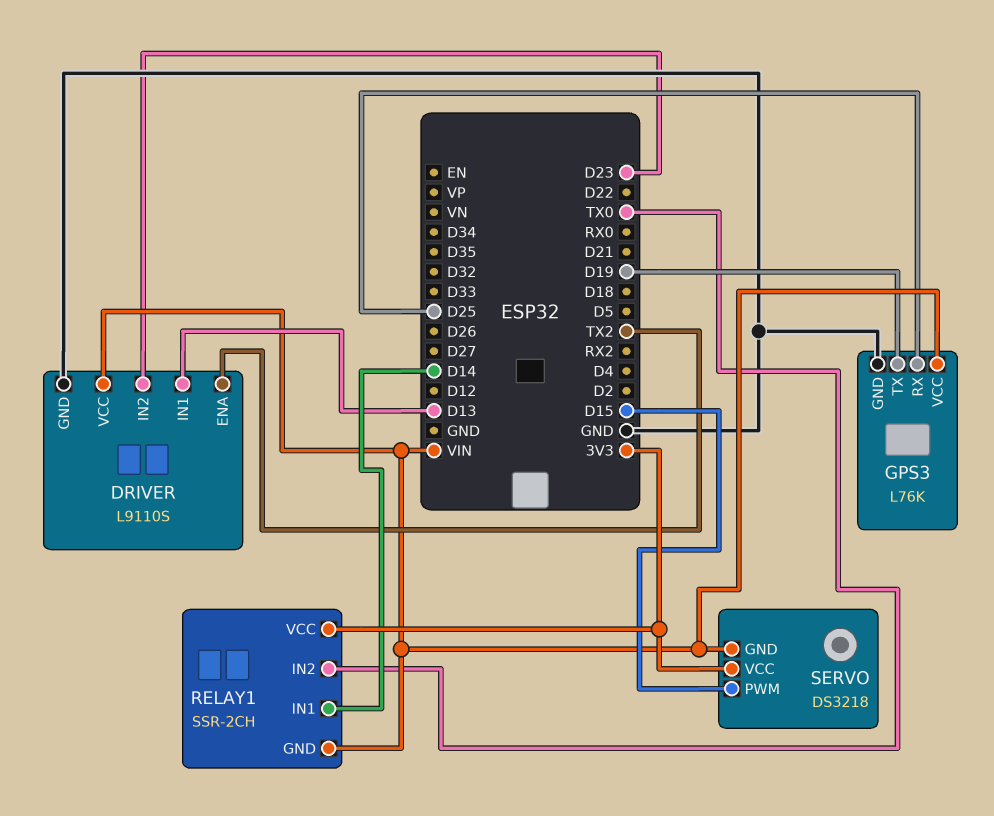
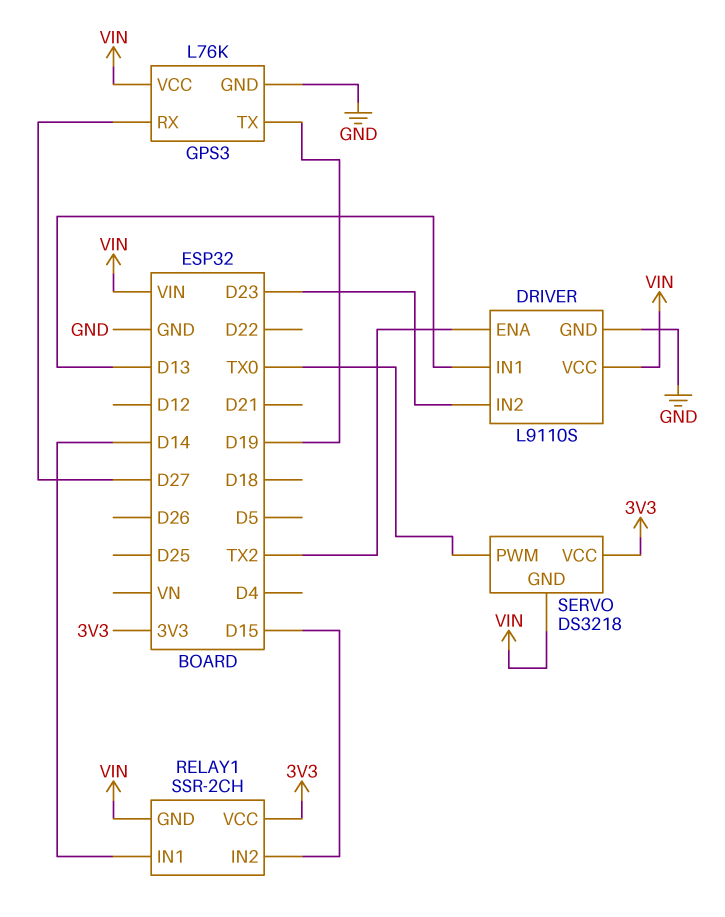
GPS3 pin RX: D25 -> D27
RELAY1 pin IN2: TX0 -> D15
SERVO pin PWM: D15 -> TX0

